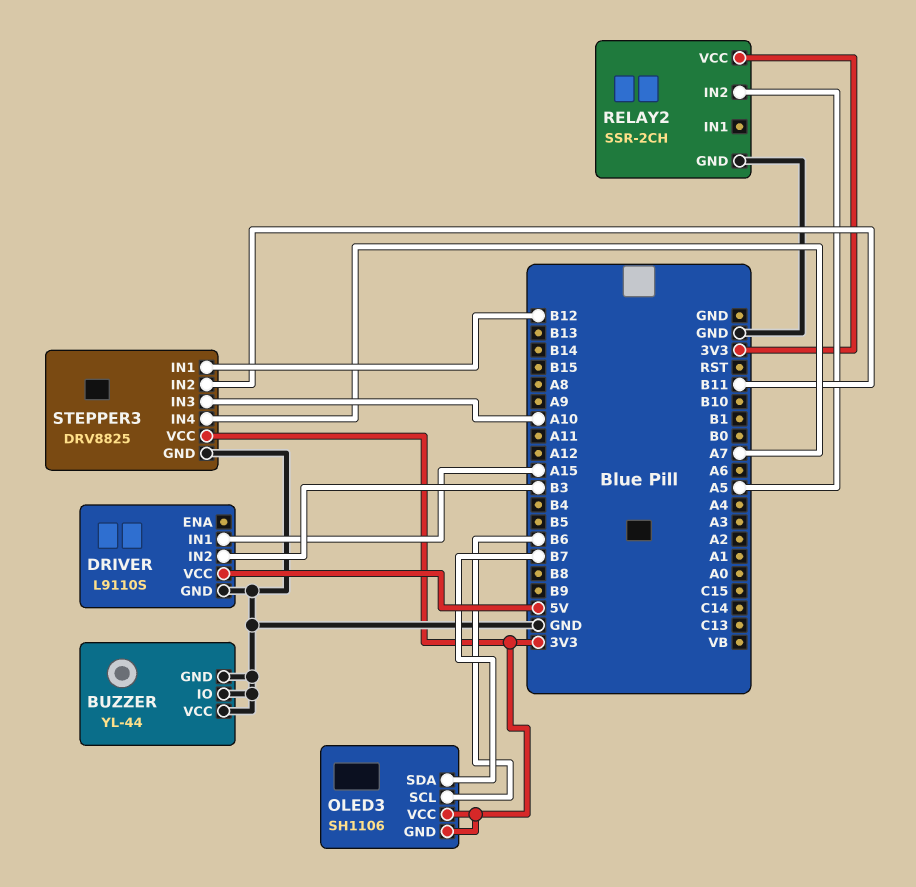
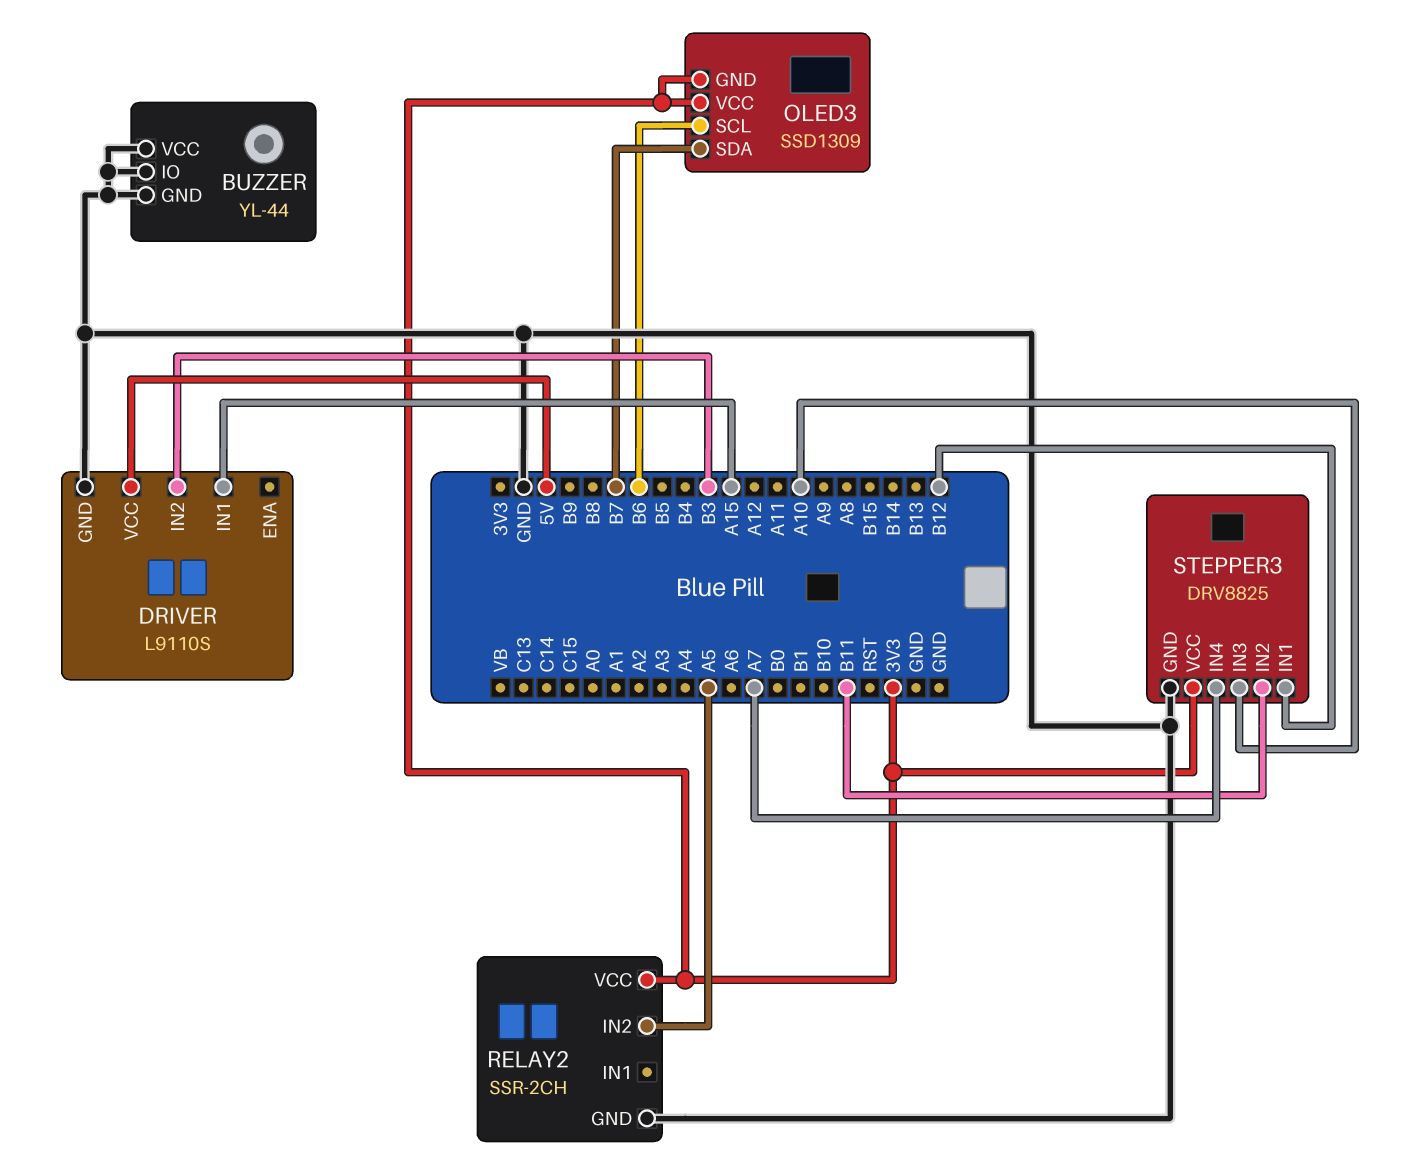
OLED3: SH1106 -> SSD1309

